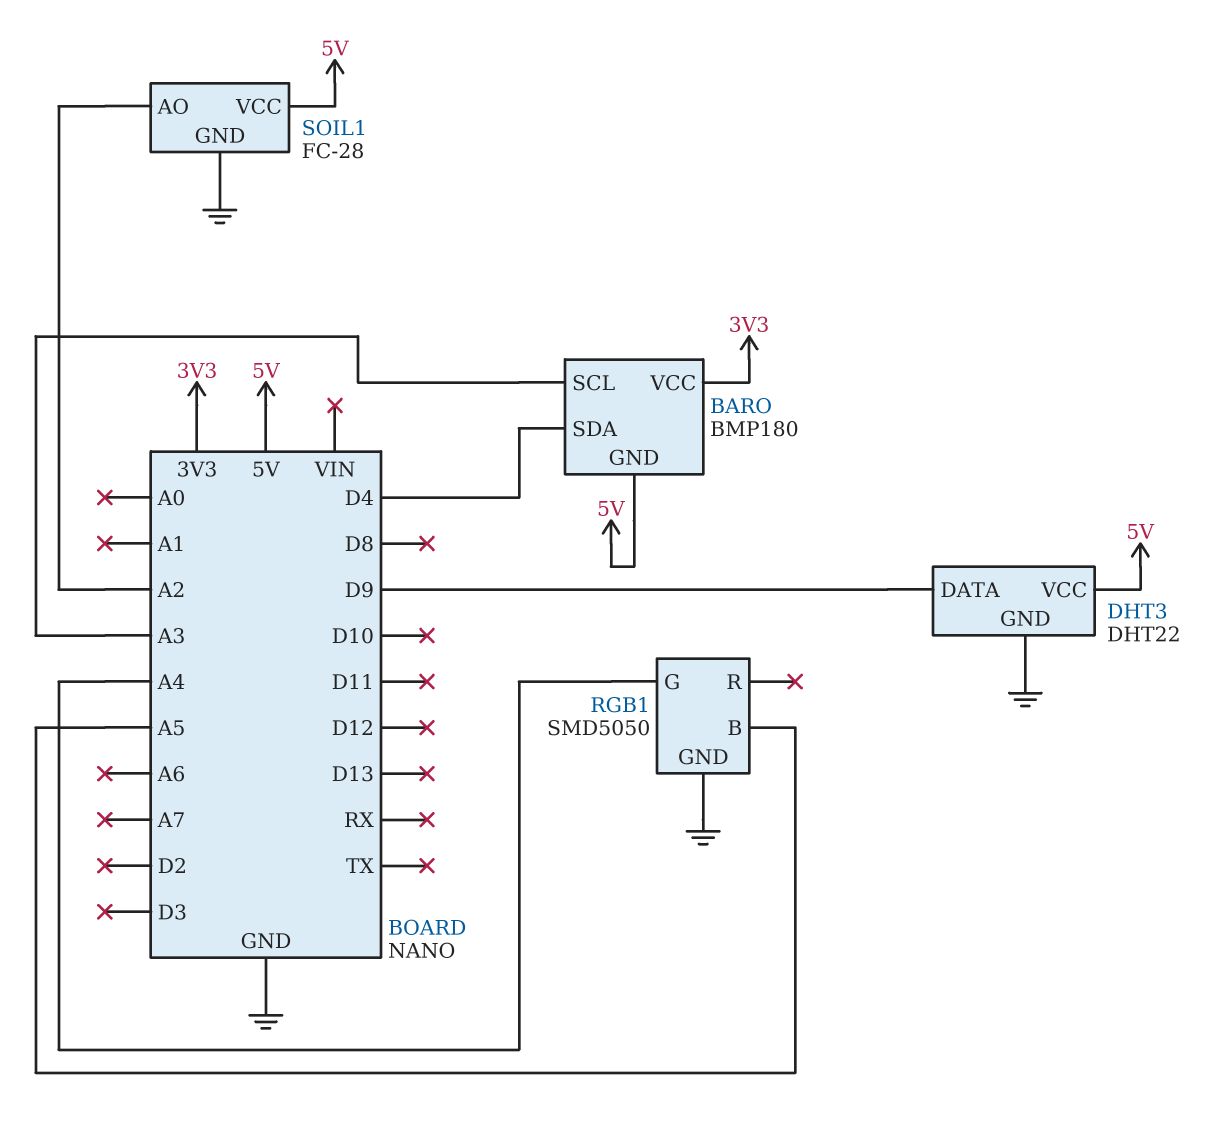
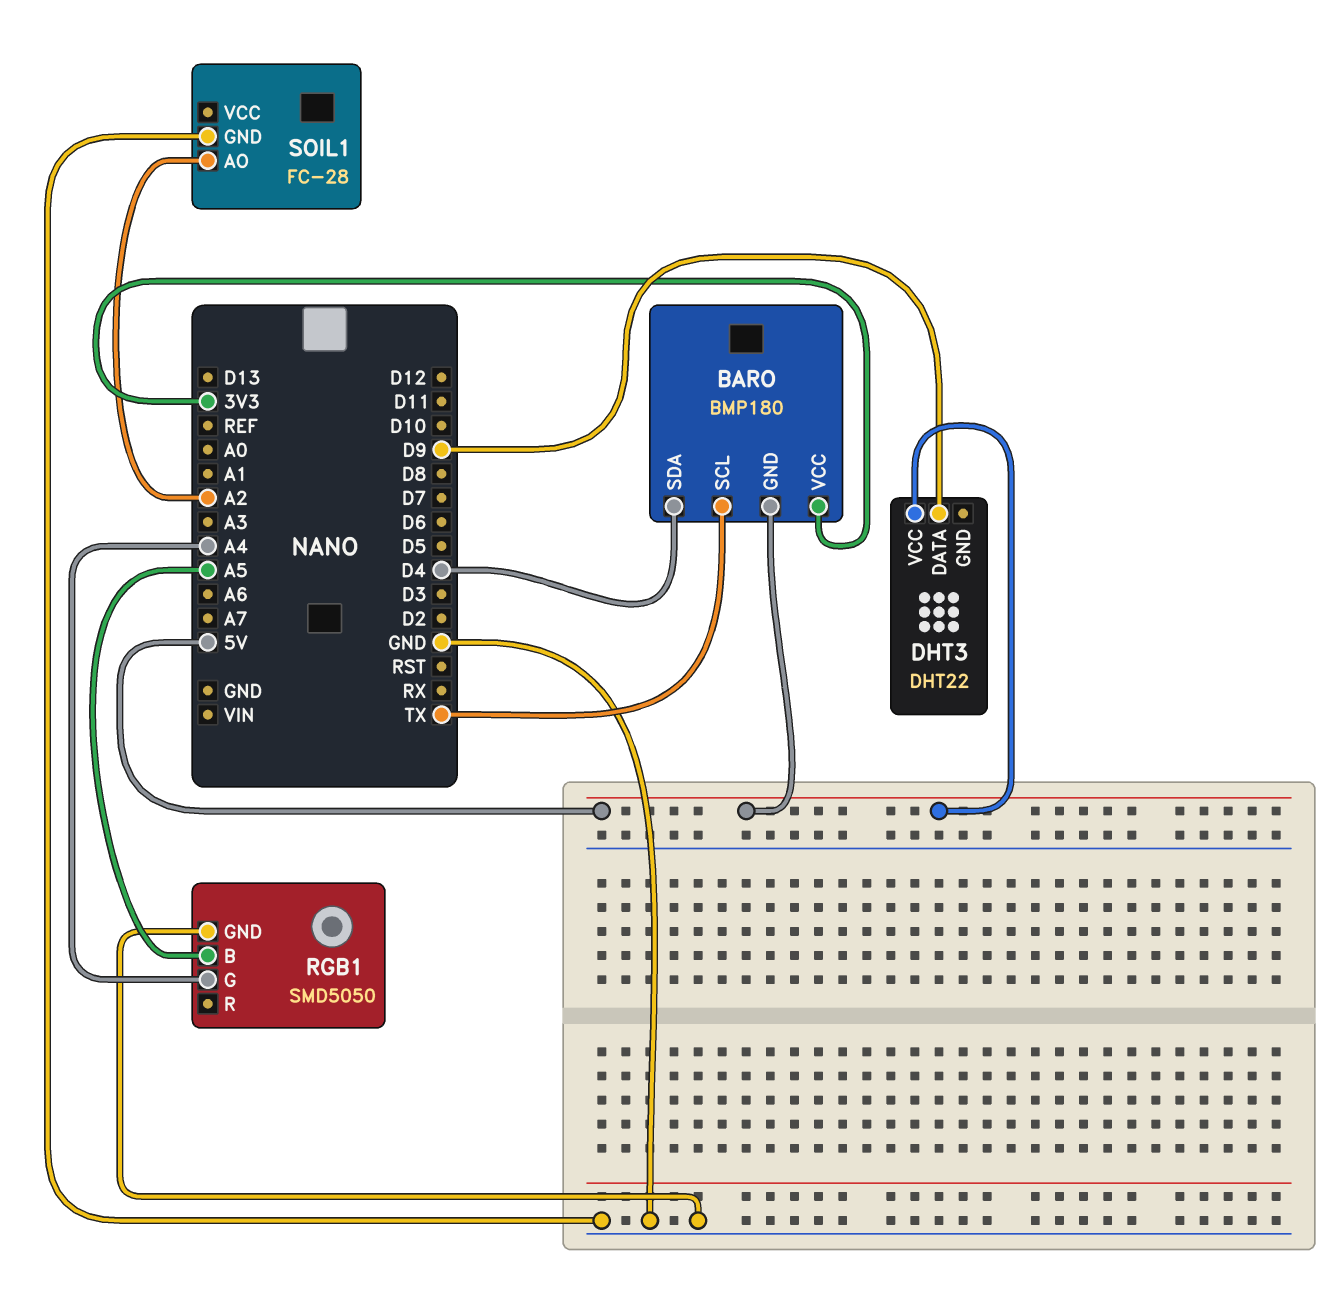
BARO pin SCL: A3 -> TX
DHT3 pin GND: GND -> none
SOIL1 pin VCC: 5V -> none

